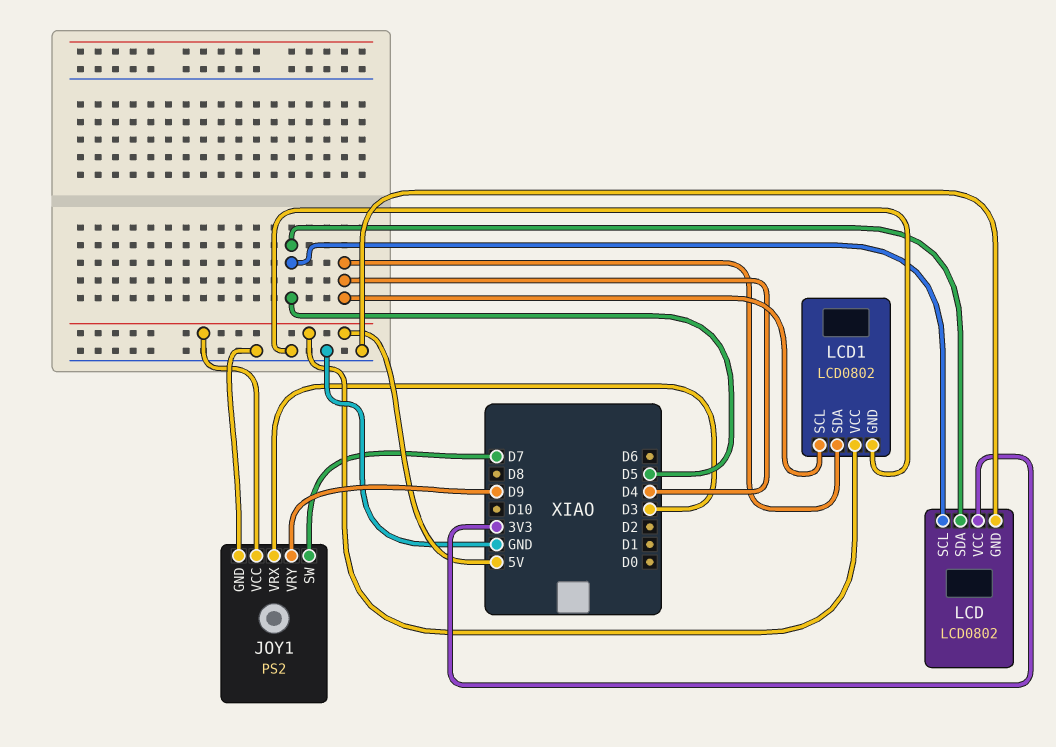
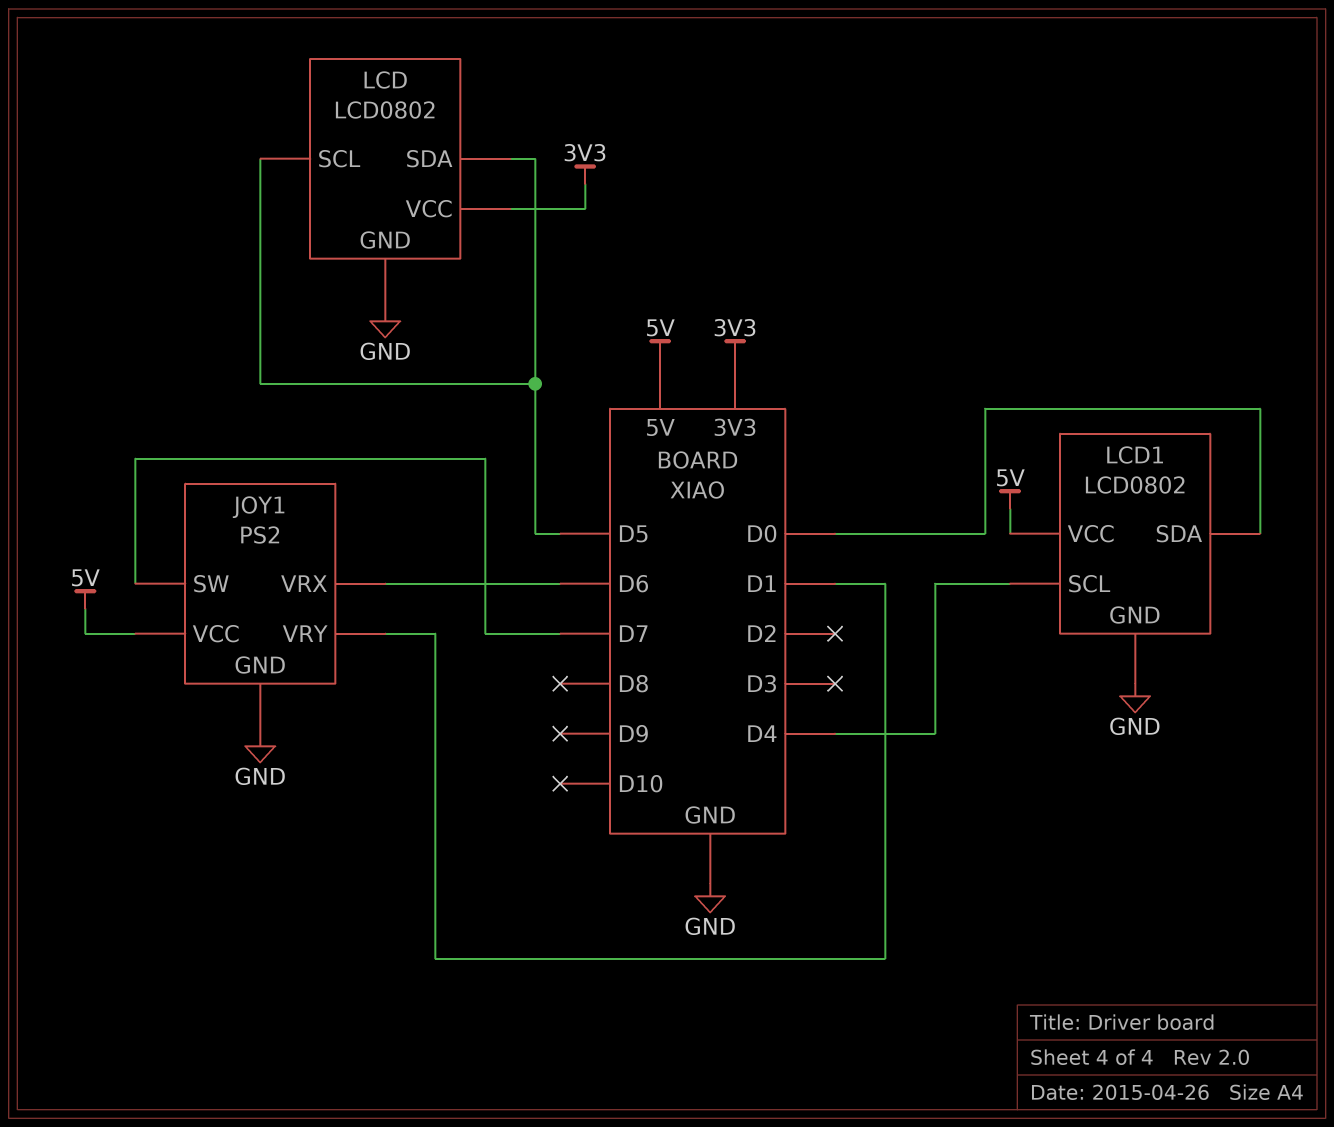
JOY1 pin VRX: D3 -> D6
JOY1 pin VRY: D9 -> D1
LCD1 pin SDA: D4 -> D0

